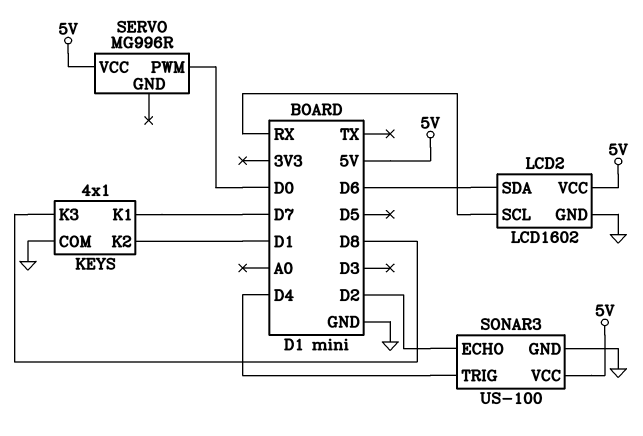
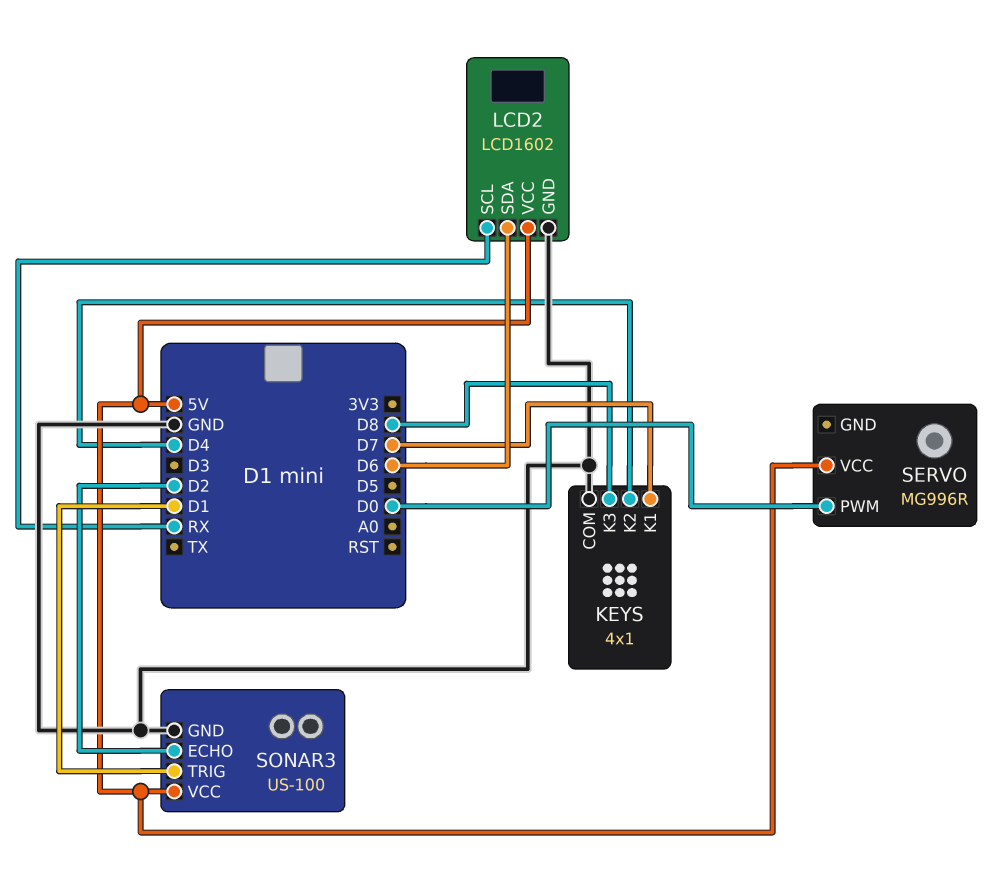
KEYS pin K2: D1 -> D4
SONAR3 pin TRIG: D4 -> D1

